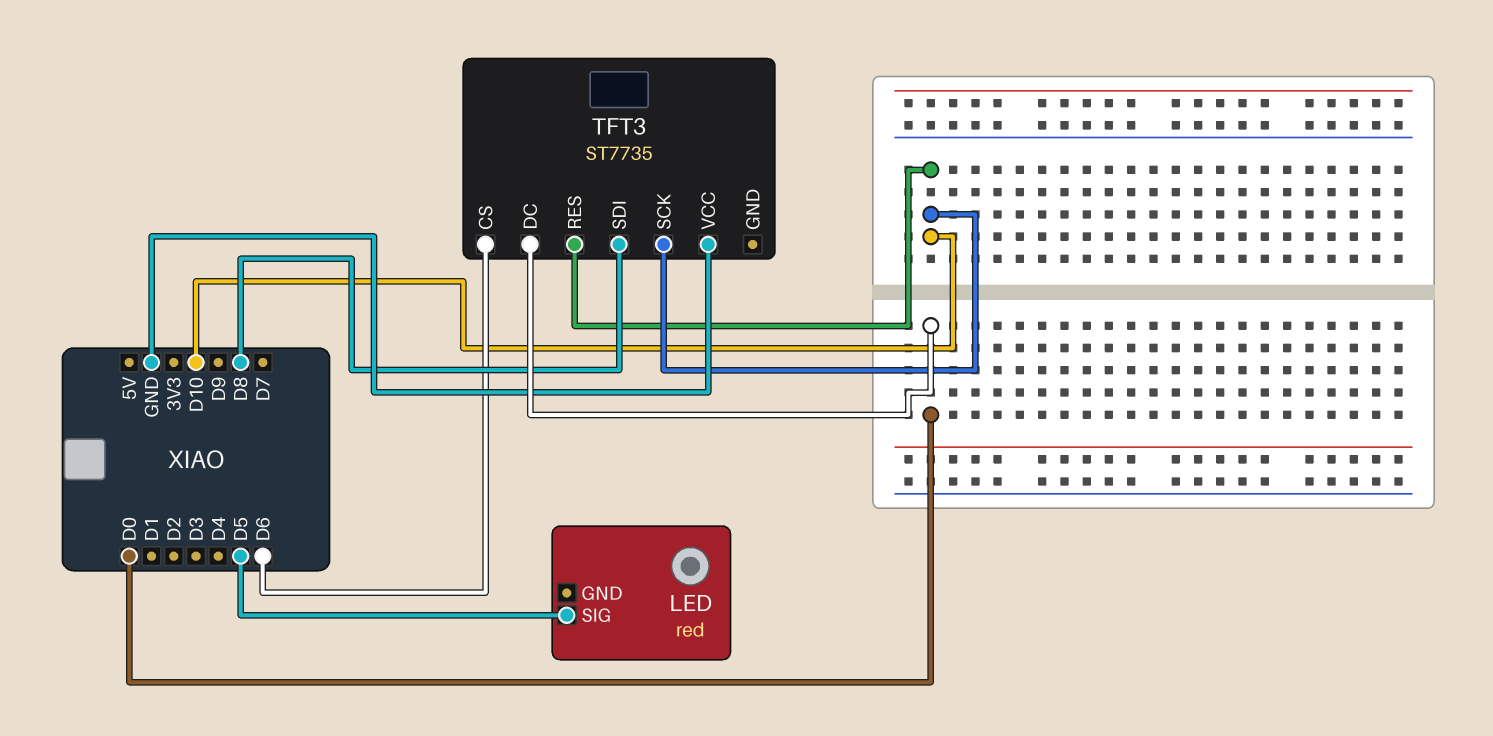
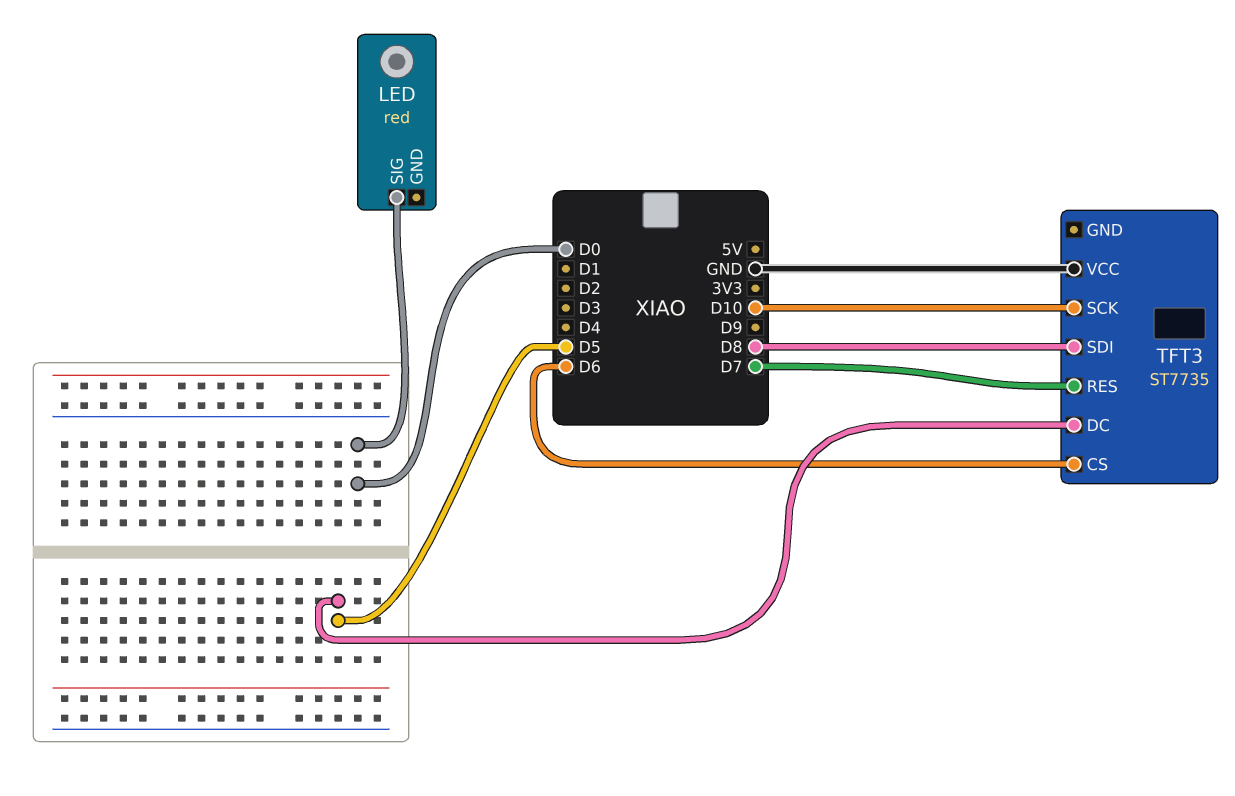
LED pin SIG: D5 -> D0
TFT3 pin DC: D0 -> D5
TFT3 pin RES: D10 -> D7

